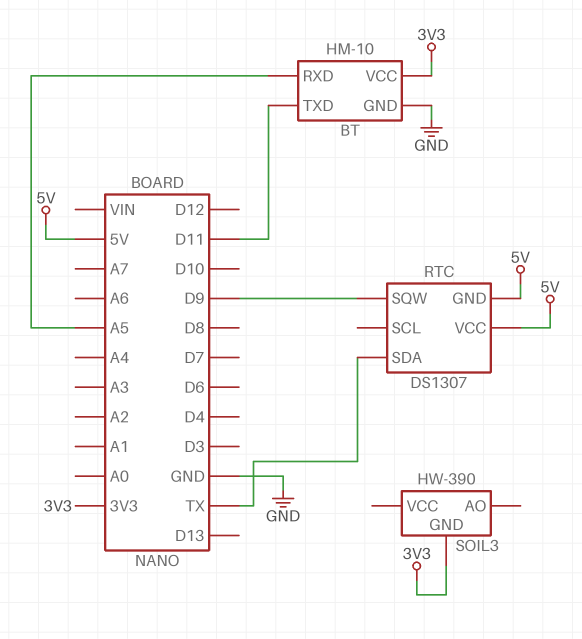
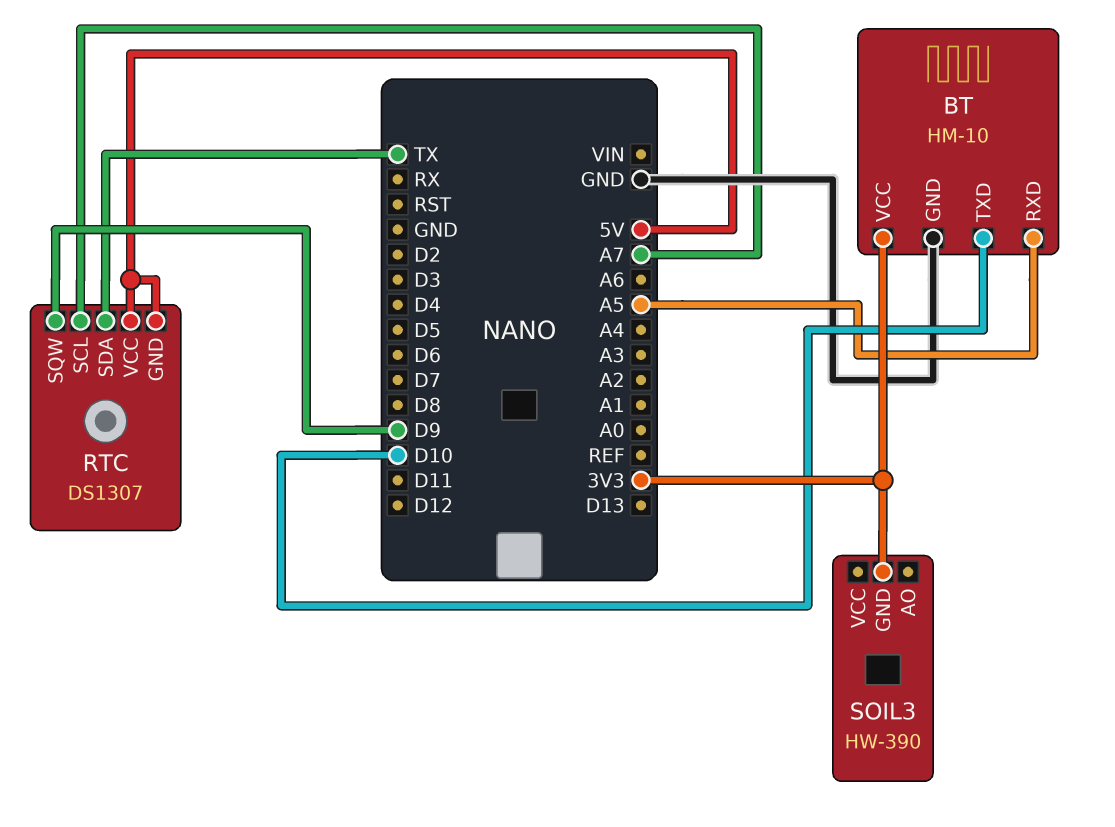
BT pin TXD: D11 -> D10
RTC pin SCL: none -> A7

